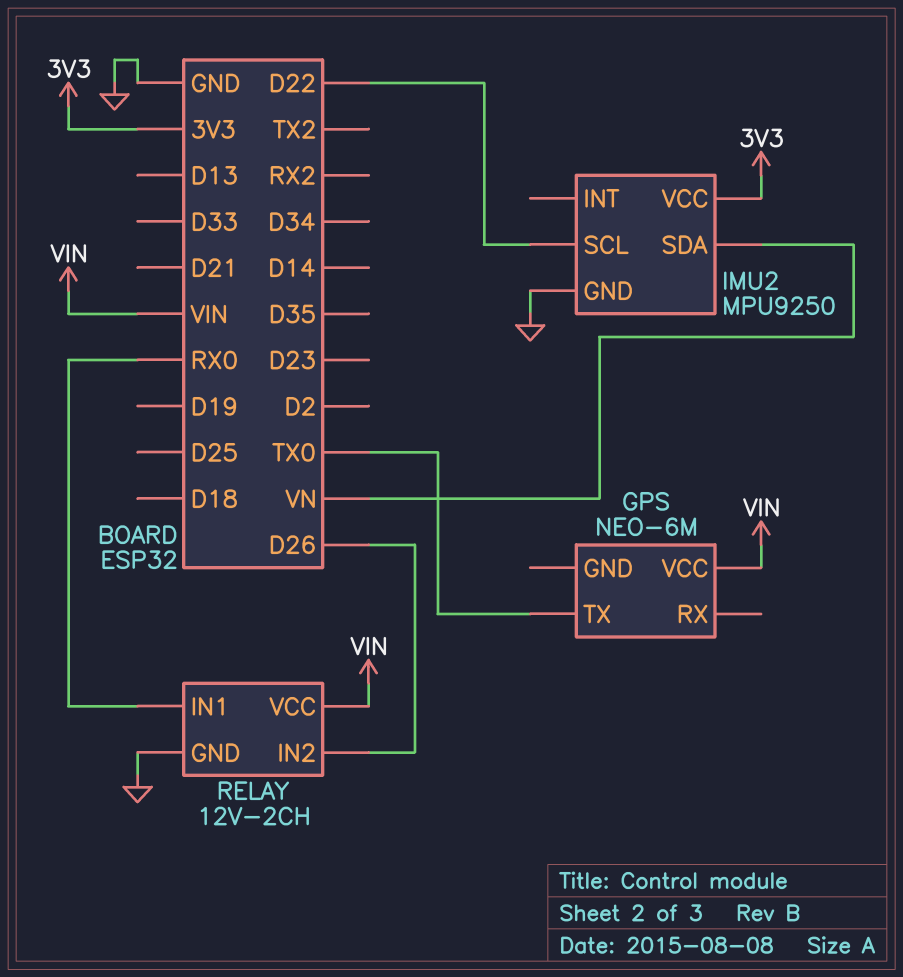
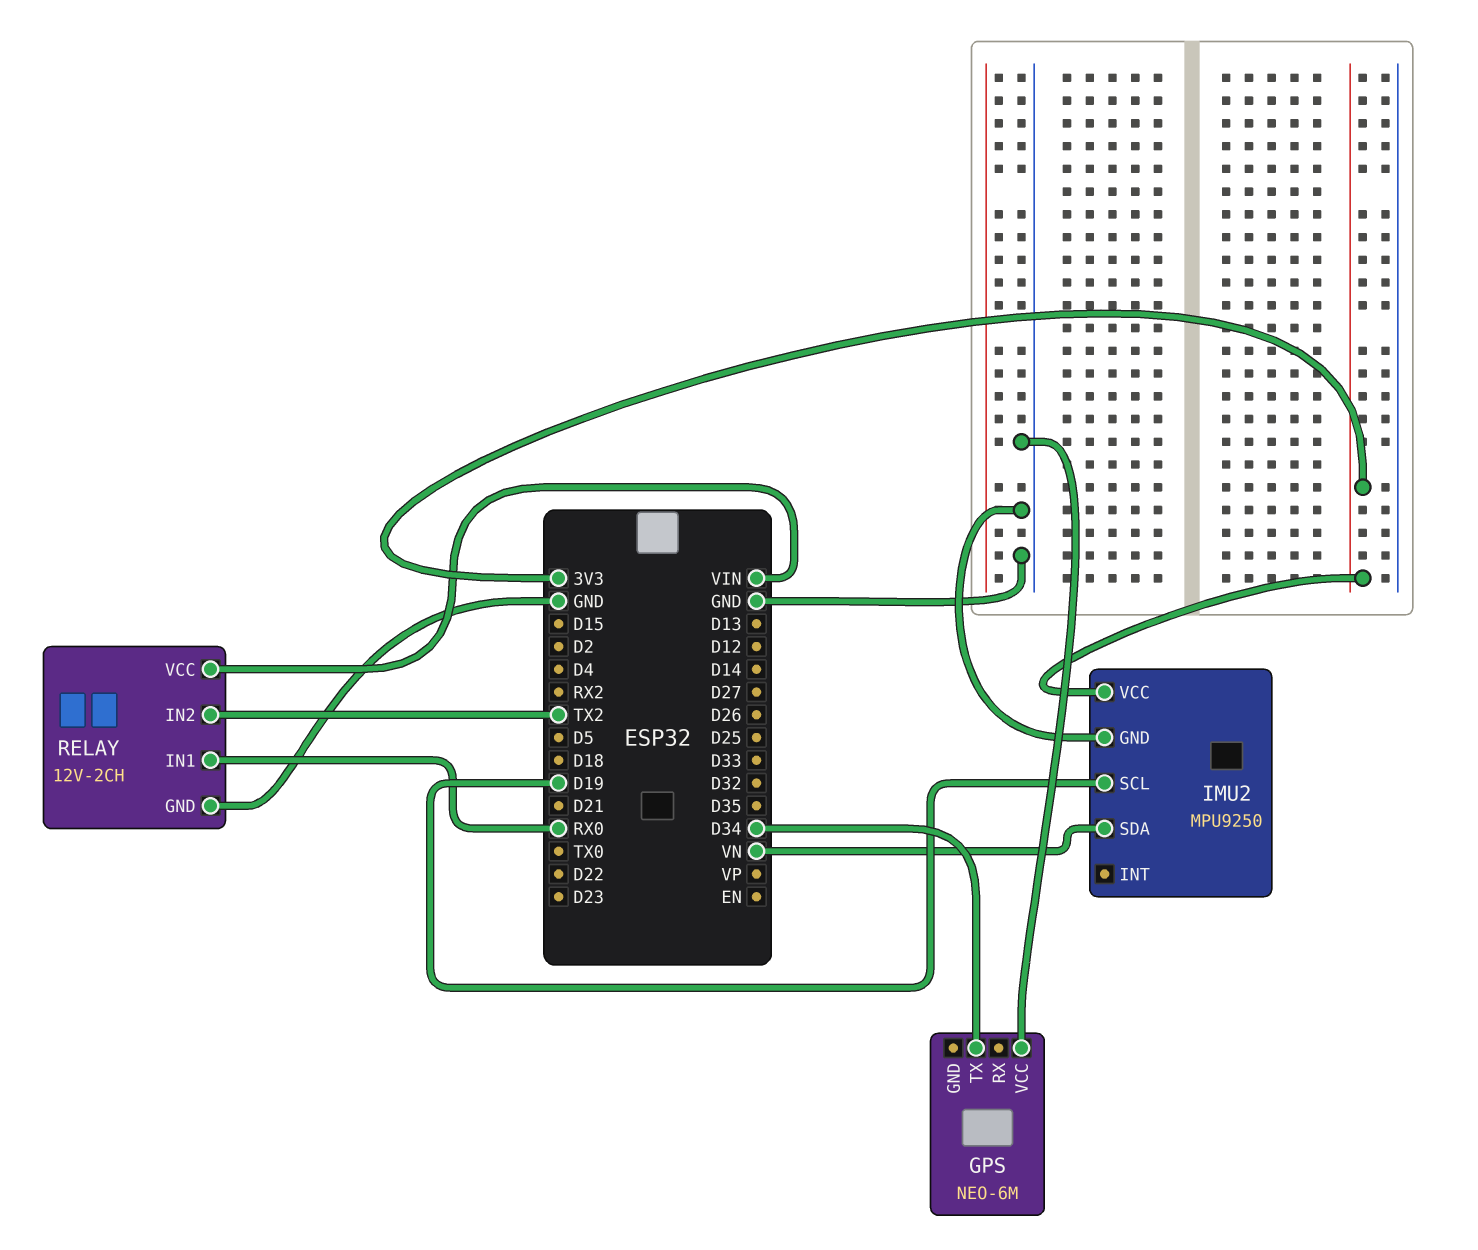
GPS pin TX: TX0 -> D34
GPS pin VCC: VIN -> GND
IMU2 pin SCL: D22 -> D19
RELAY pin IN2: D26 -> TX2

